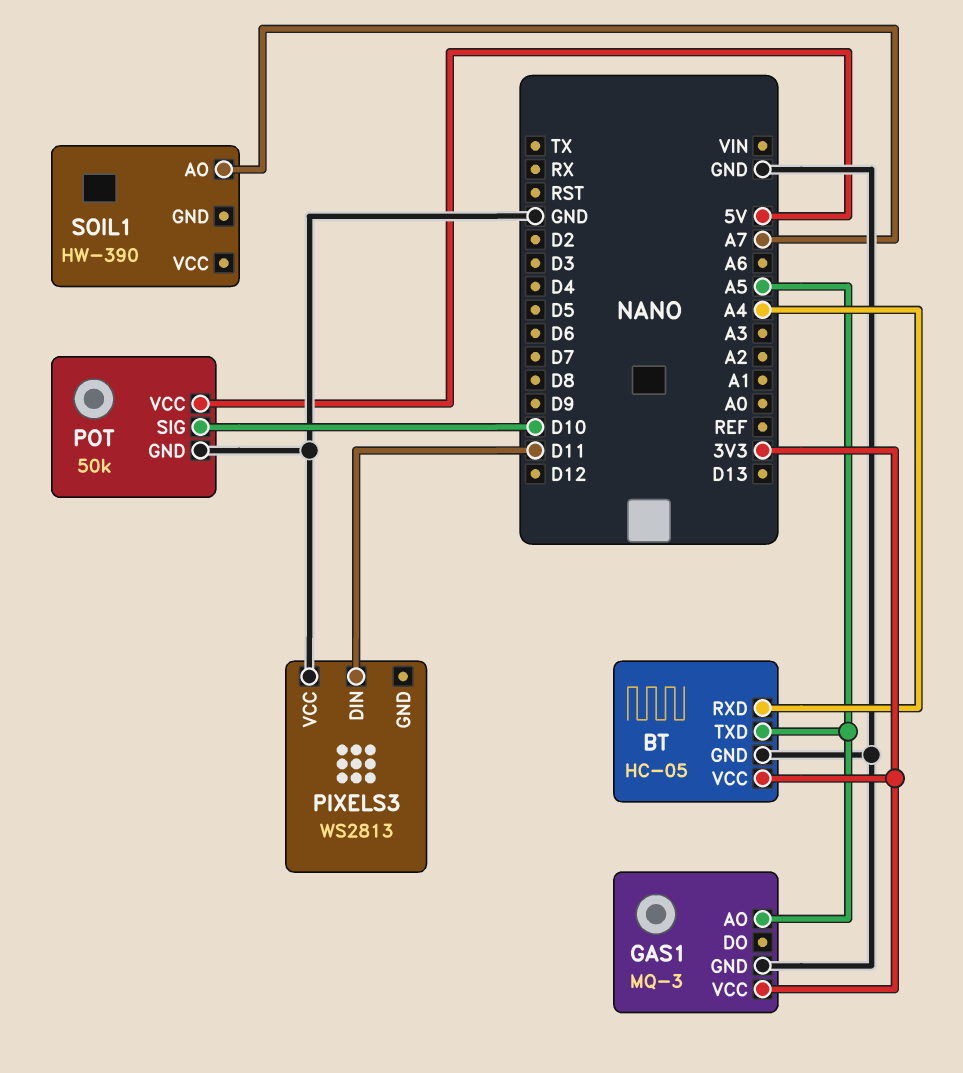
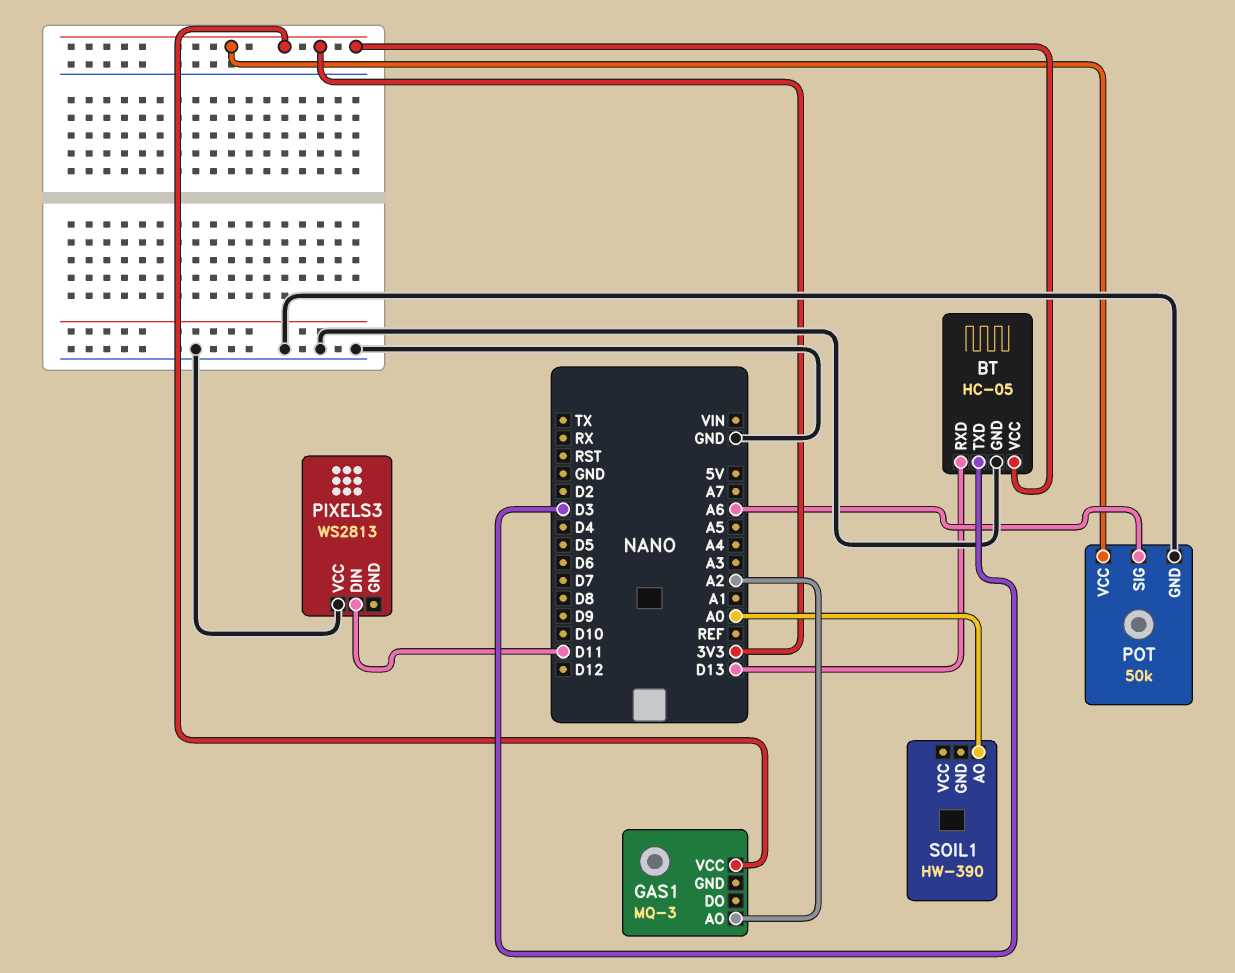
BT pin RXD: A4 -> D13
BT pin TXD: A5 -> D3
GAS1 pin AO: A5 -> A2
GAS1 pin GND: GND -> none
POT pin SIG: D10 -> A6
POT pin VCC: 5V -> 3V3
SOIL1 pin AO: A7 -> A0

